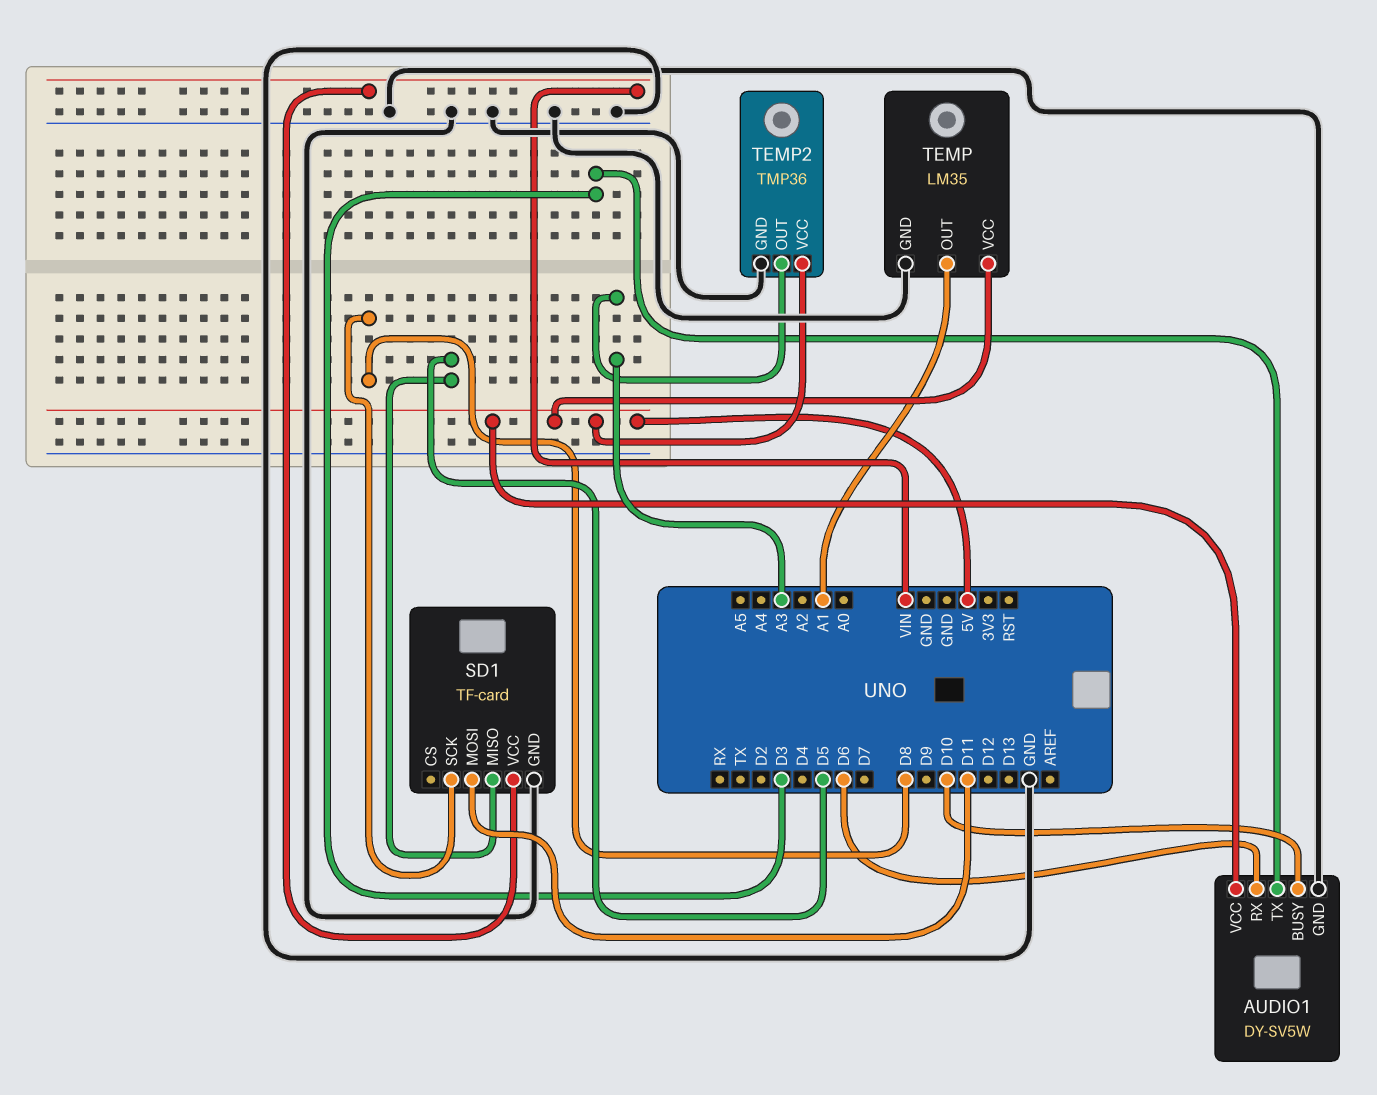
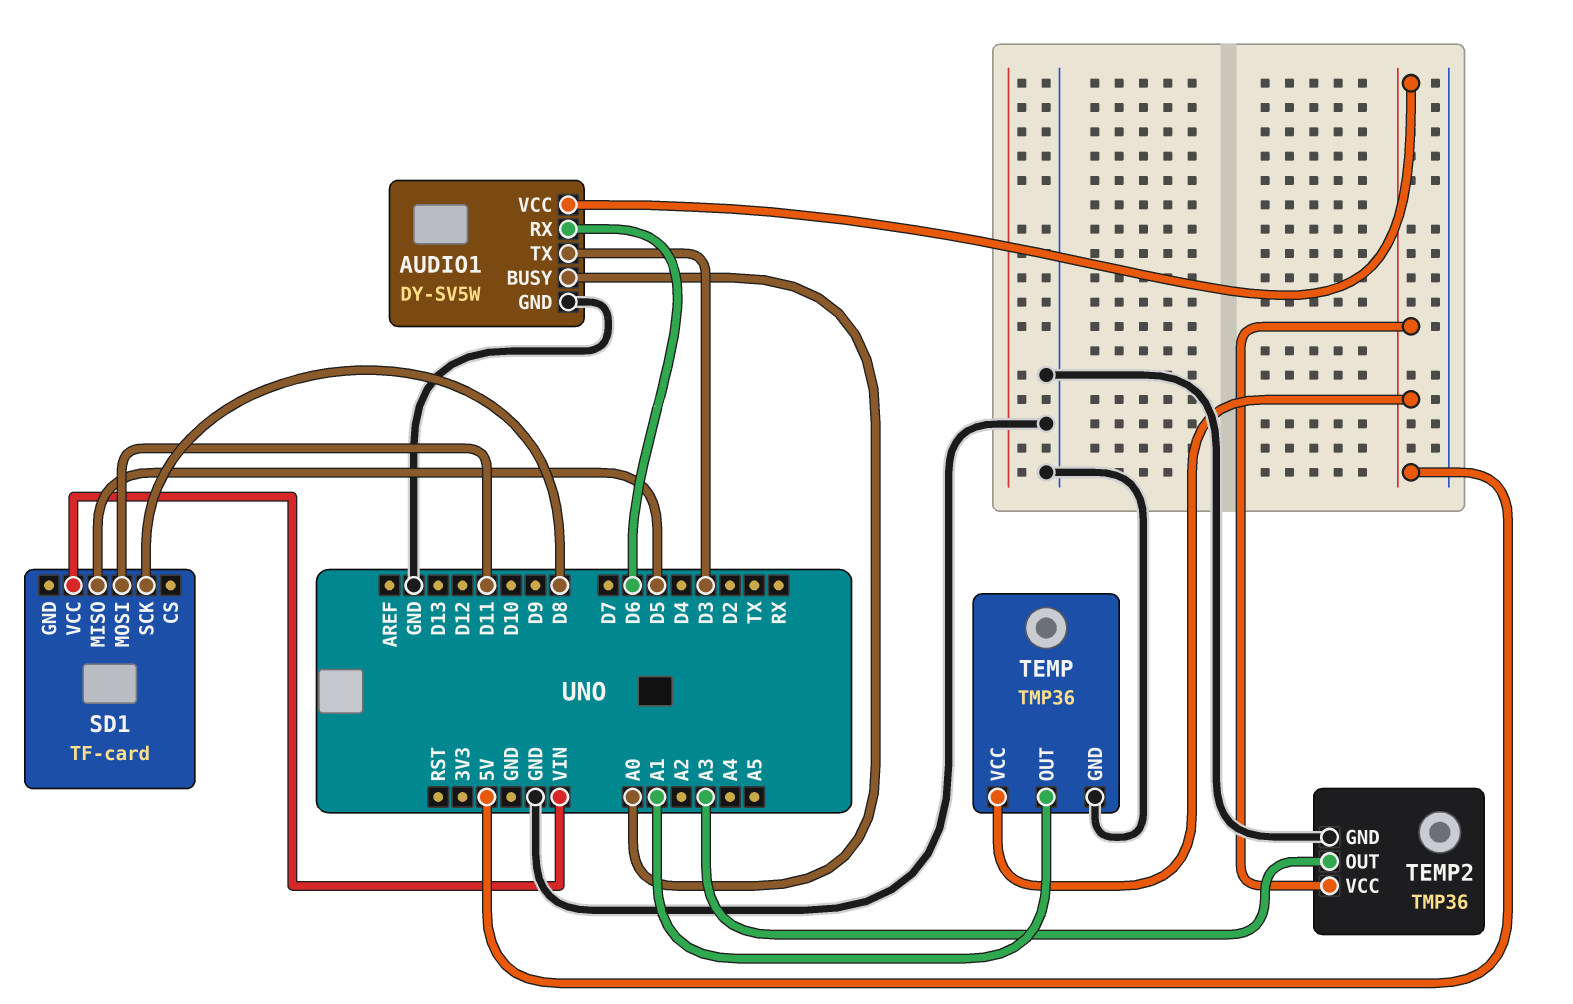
AUDIO1 pin BUSY: D10 -> A0
SD1 pin GND: GND -> none
TEMP: LM35 -> TMP36

